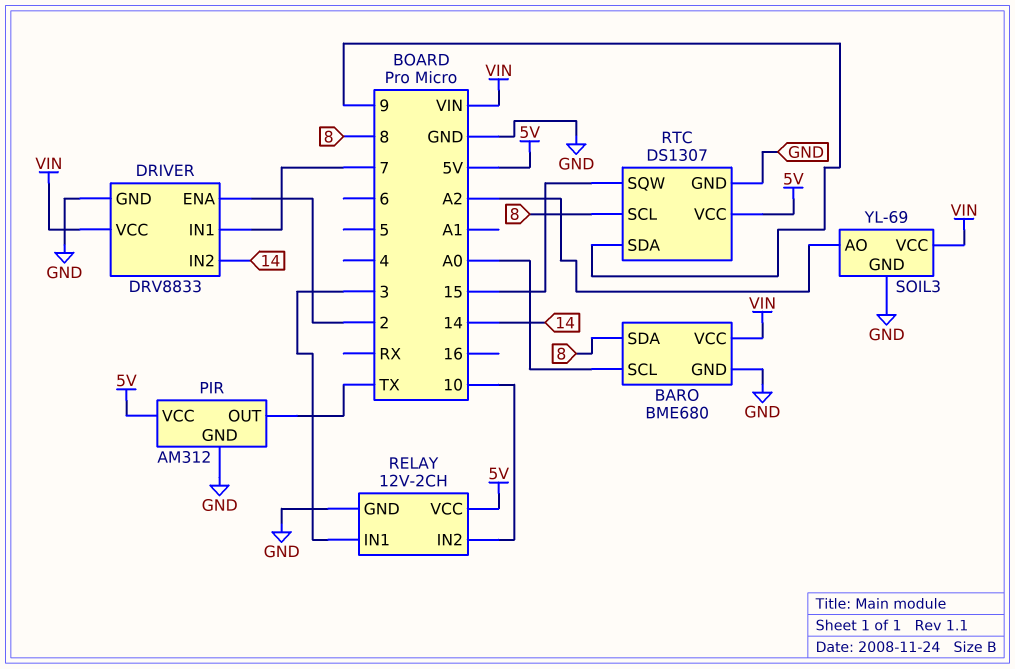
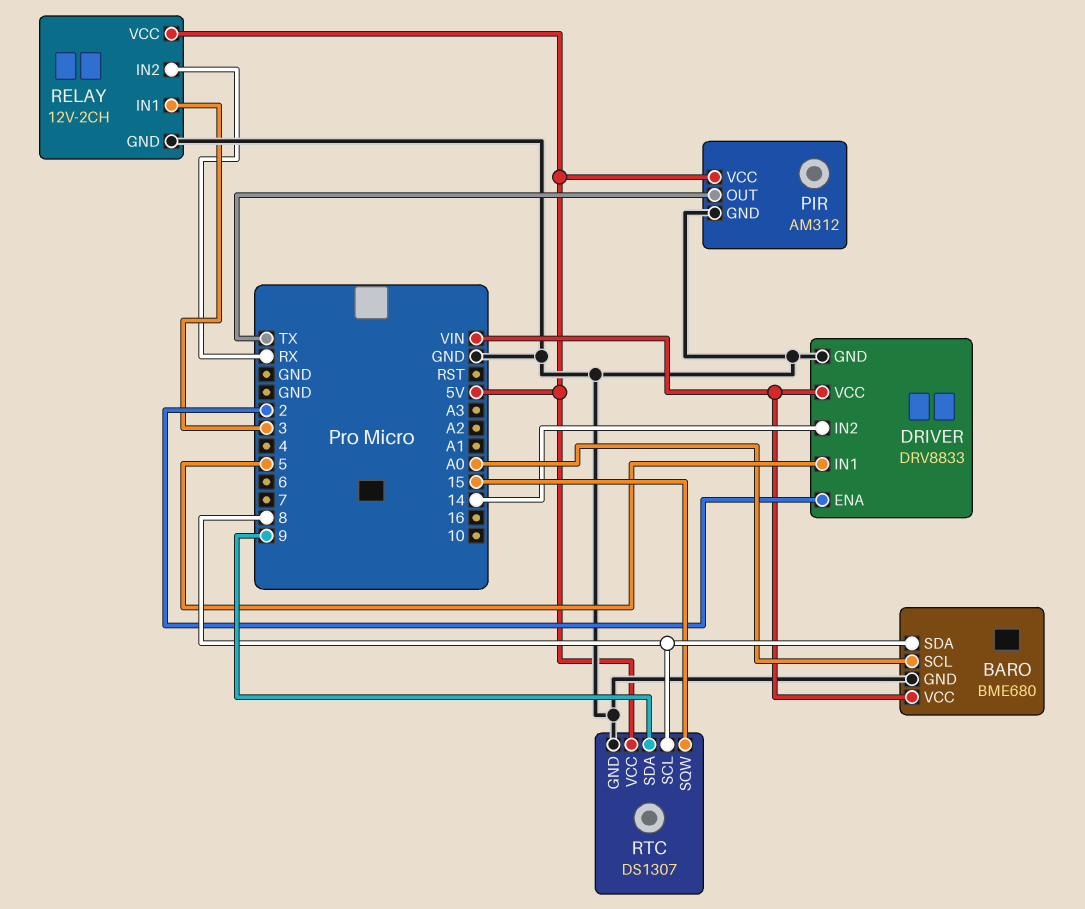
DRIVER pin IN1: 7 -> 5
RELAY pin IN2: 10 -> RX
SOIL3: YL-69 -> none
SOIL3 pin AO: A2 -> none
SOIL3 pin GND: GND -> none
SOIL3 pin VCC: VIN -> none

